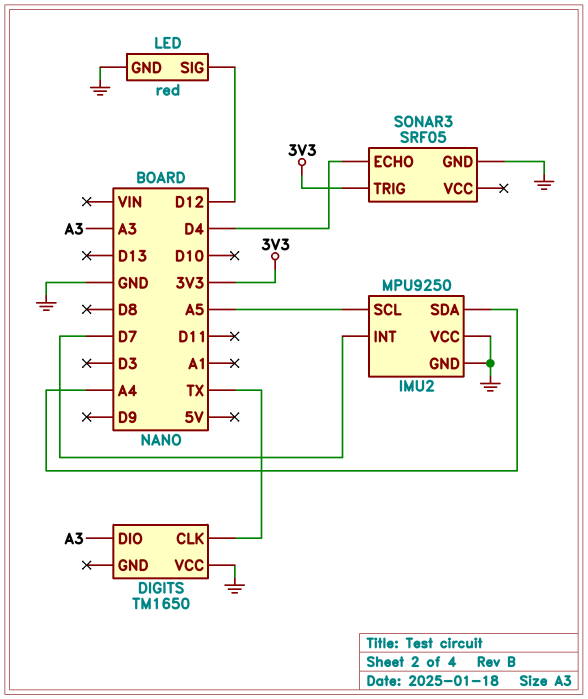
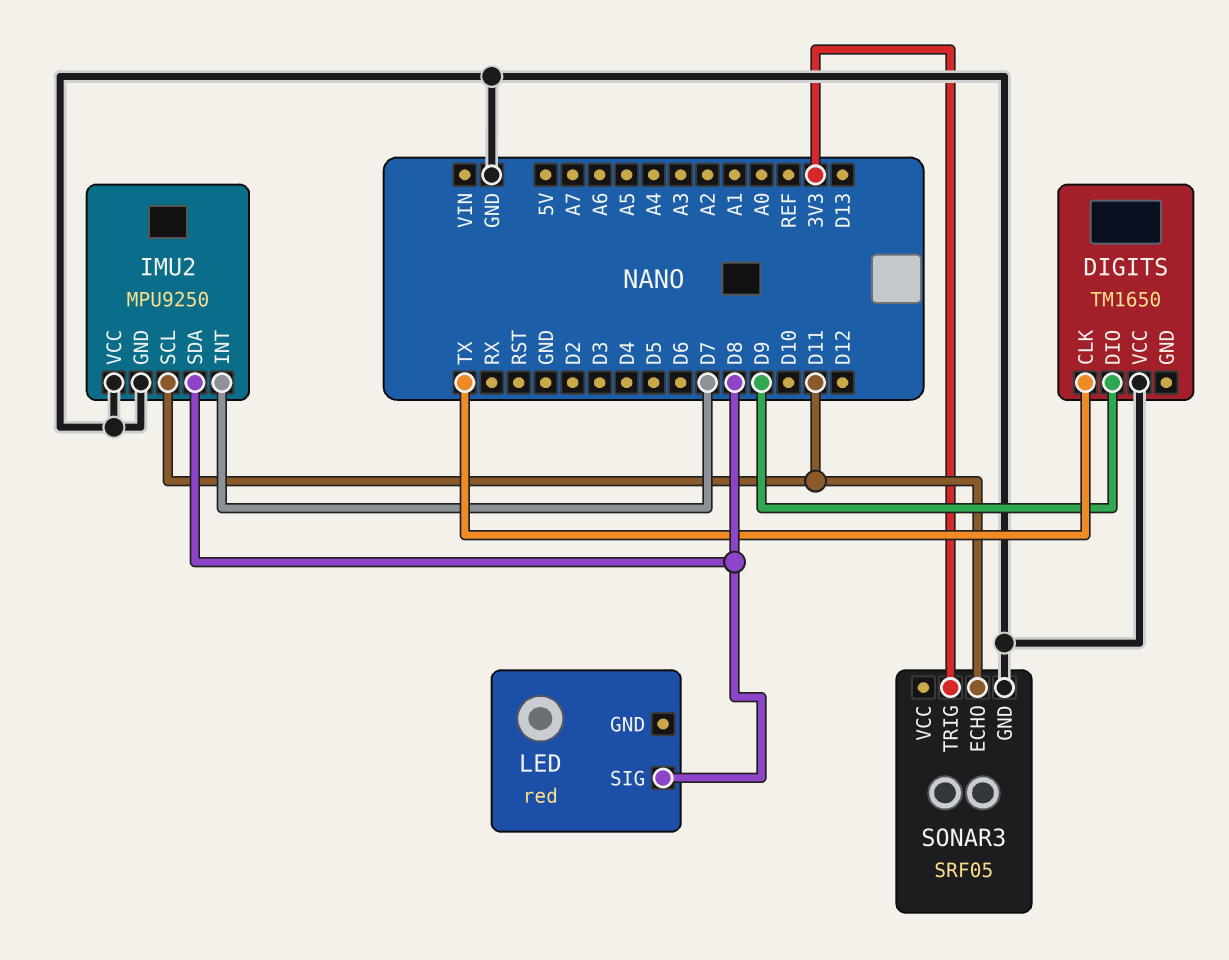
DIGITS pin DIO: A3 -> D9
IMU2 pin SCL: A5 -> D11
IMU2 pin SDA: A4 -> D8
LED pin GND: GND -> none
LED pin SIG: D12 -> D8
SONAR3 pin ECHO: D4 -> D11

